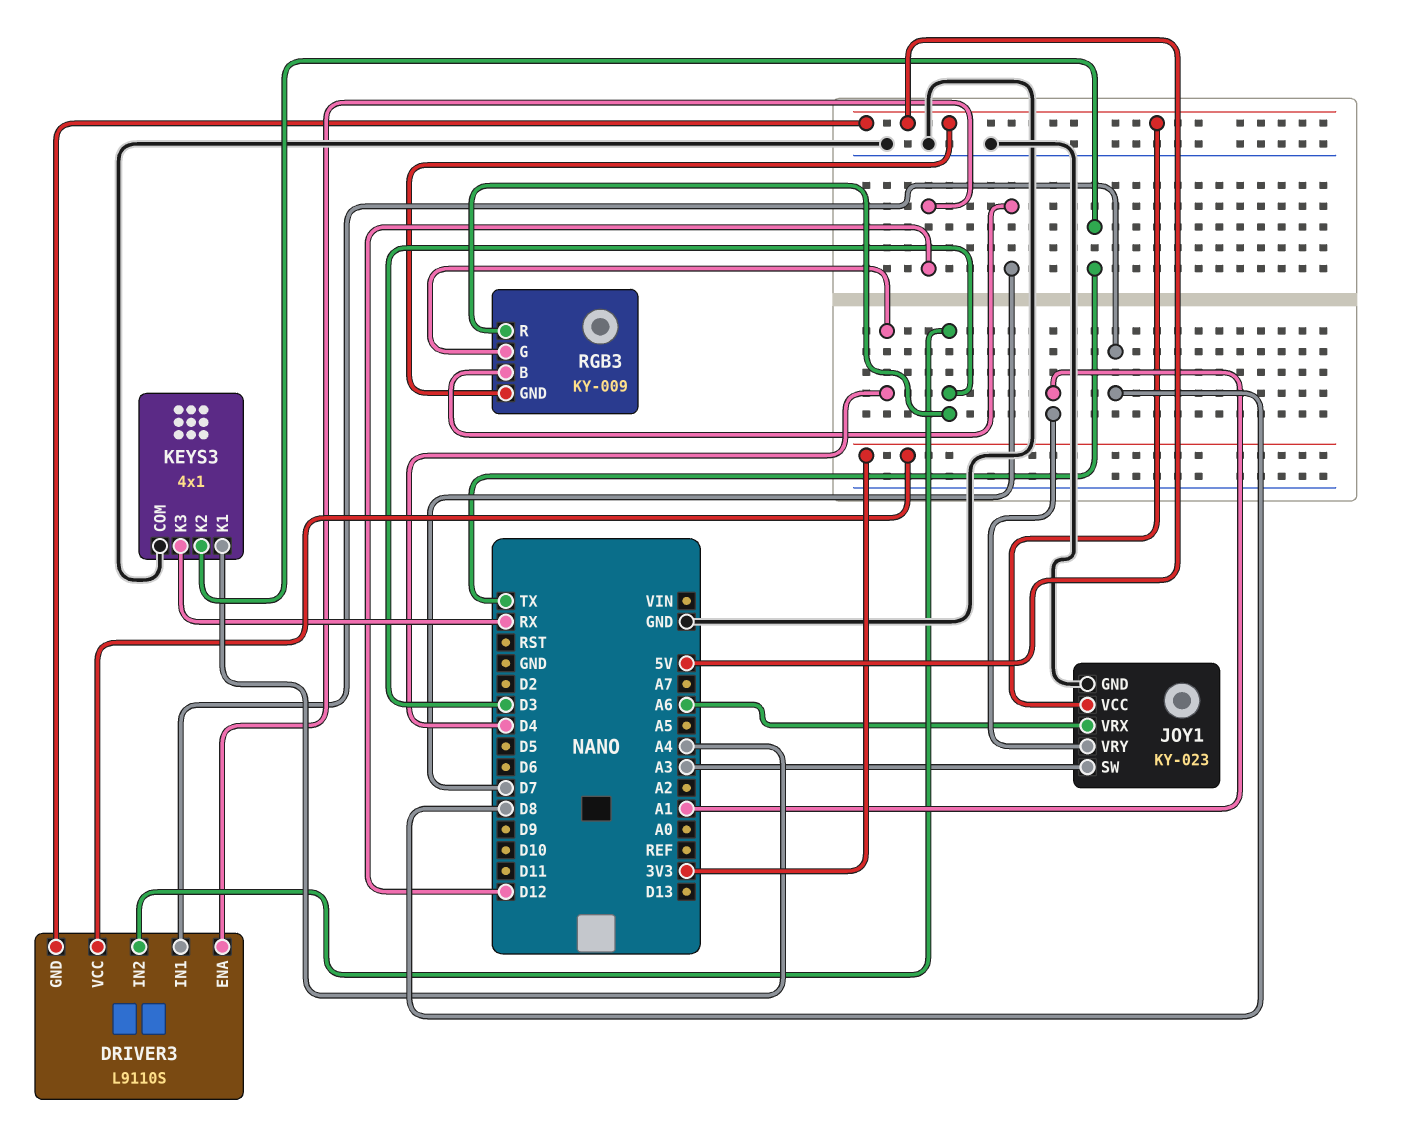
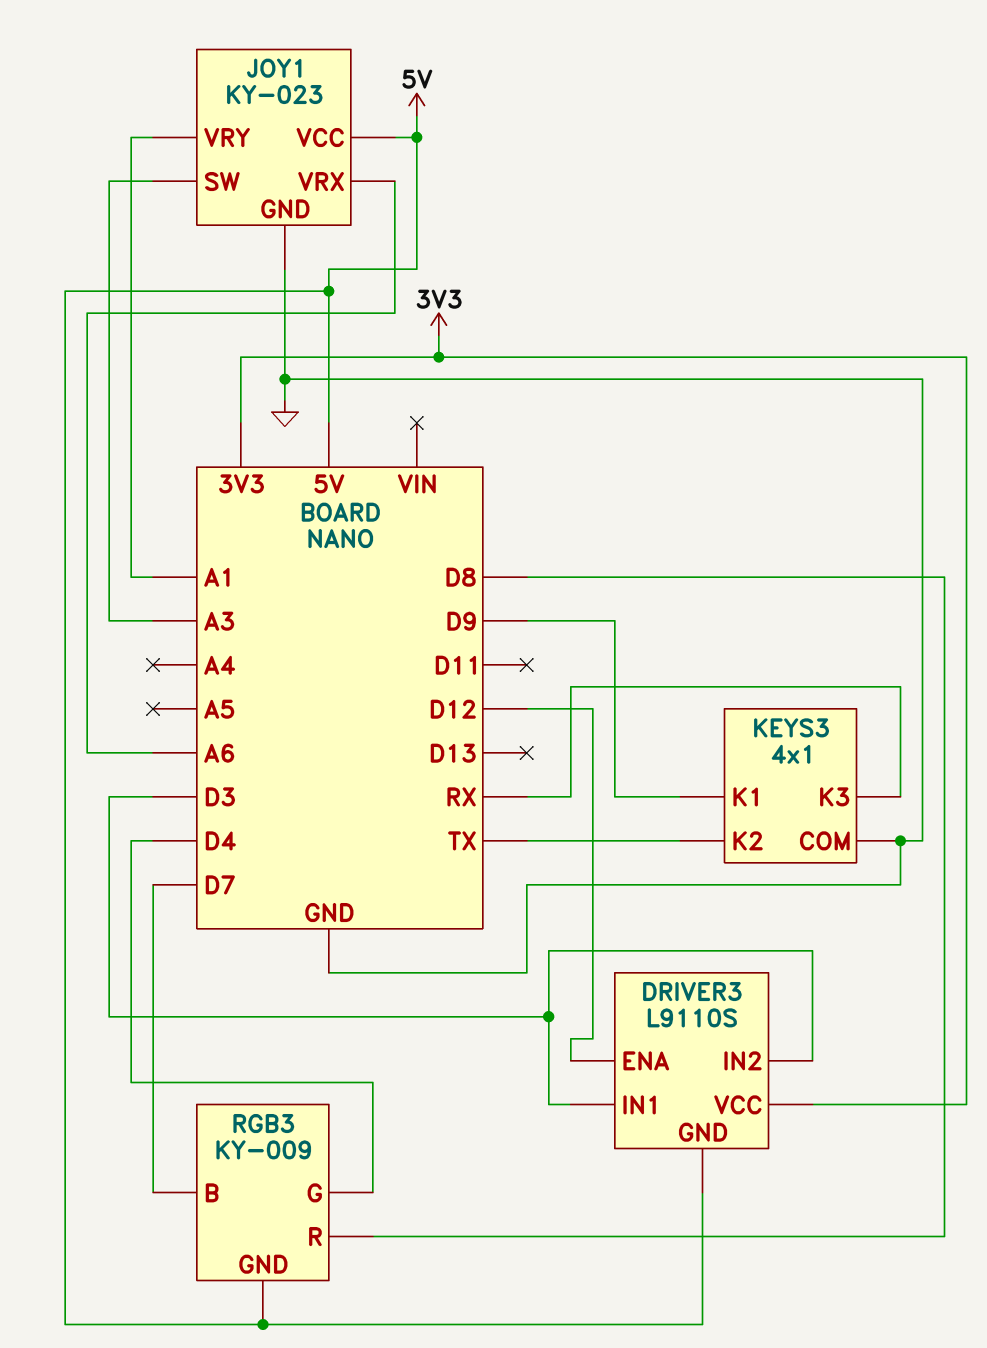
DRIVER3 pin IN1: D8 -> D3
KEYS3 pin K1: A4 -> D9
RGB3 pin R: D3 -> D8

